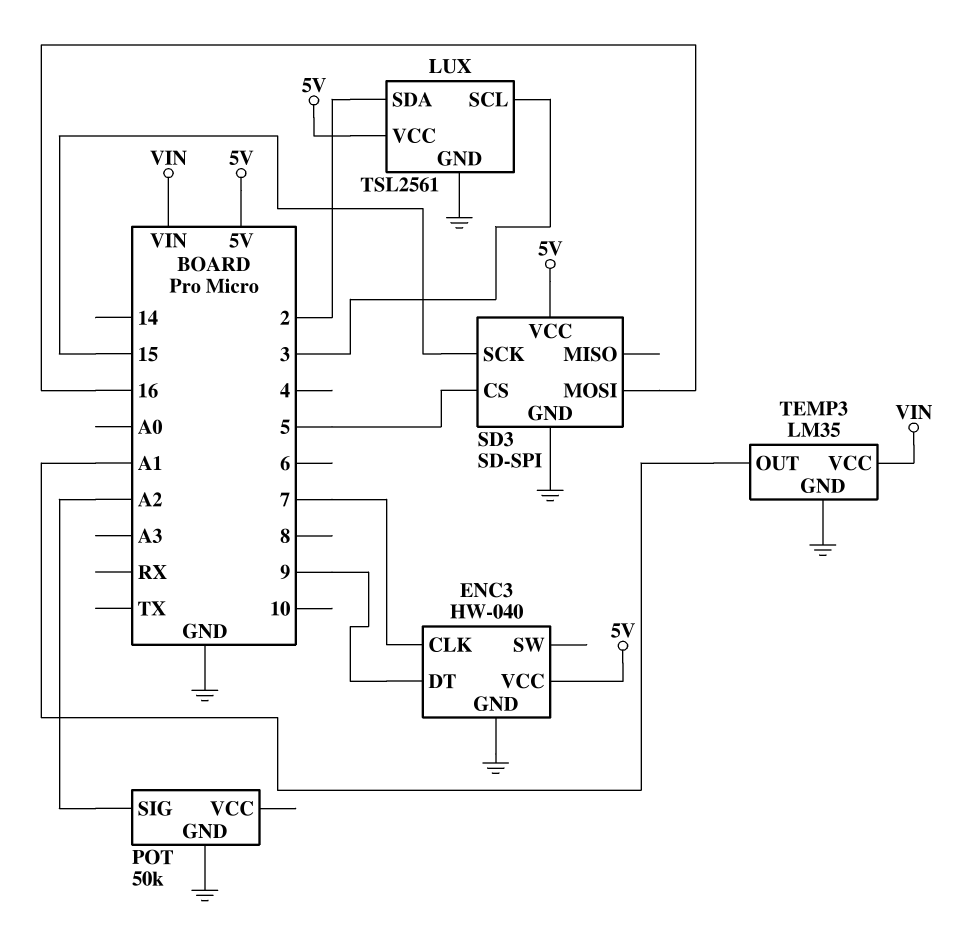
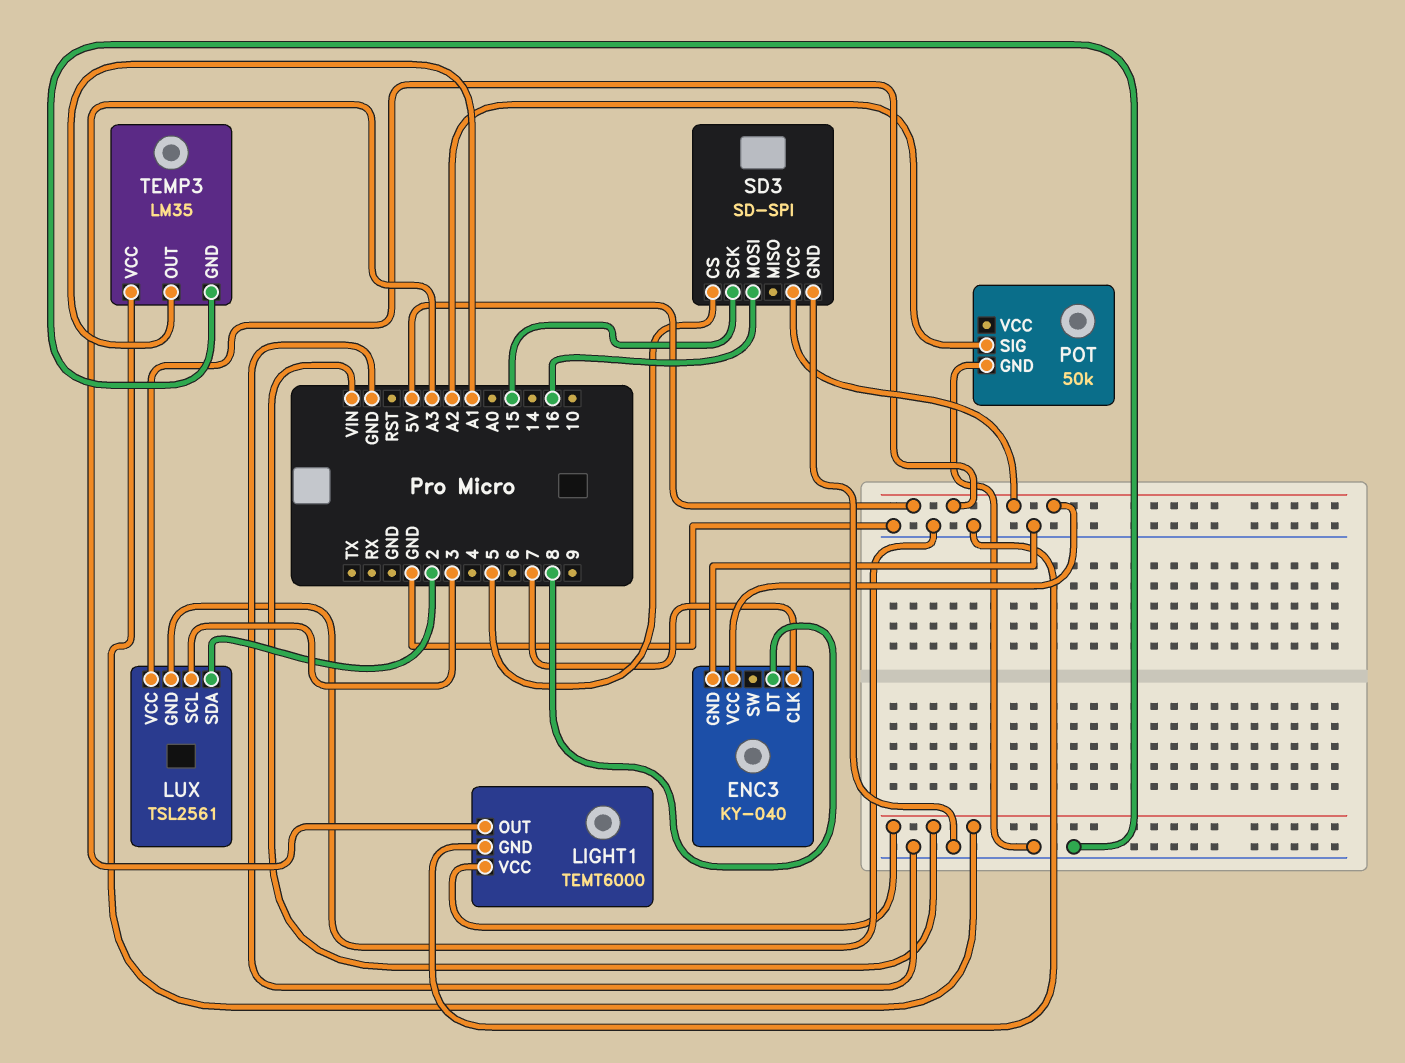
ENC3: HW-040 -> KY-040
ENC3 pin DT: 9 -> 8
LIGHT1: none -> TEMT6000
LIGHT1 pin GND: none -> GND
LIGHT1 pin OUT: none -> A3
LIGHT1 pin VCC: none -> VIN

